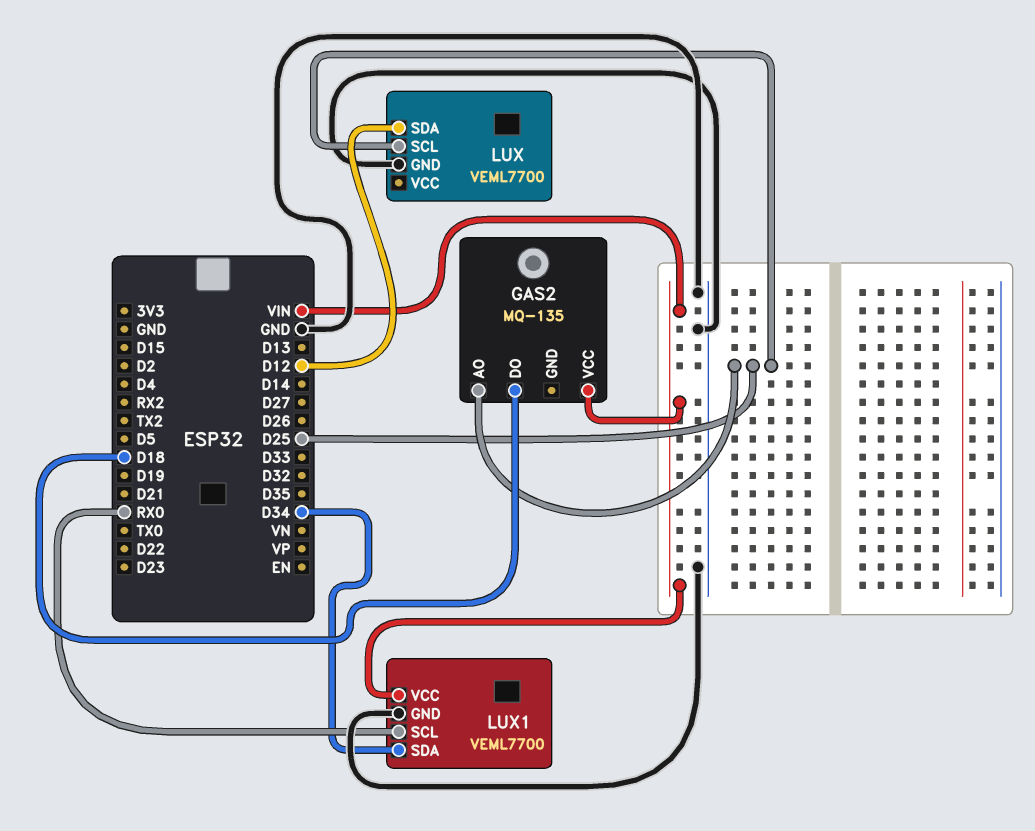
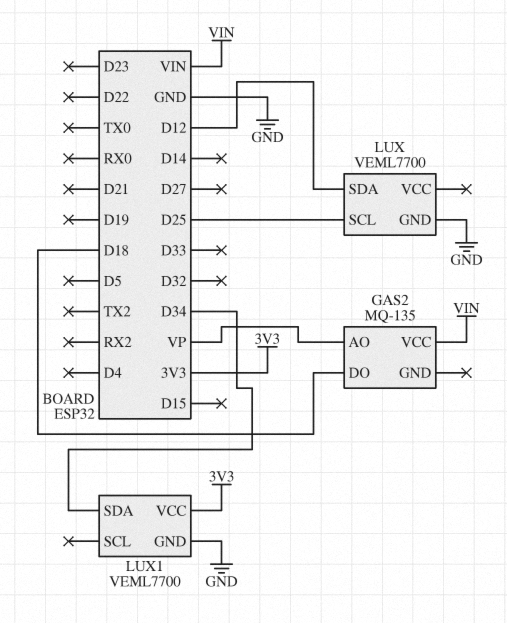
GAS2 pin AO: D25 -> VP
LUX1 pin SCL: RX0 -> none
LUX1 pin VCC: VIN -> 3V3

